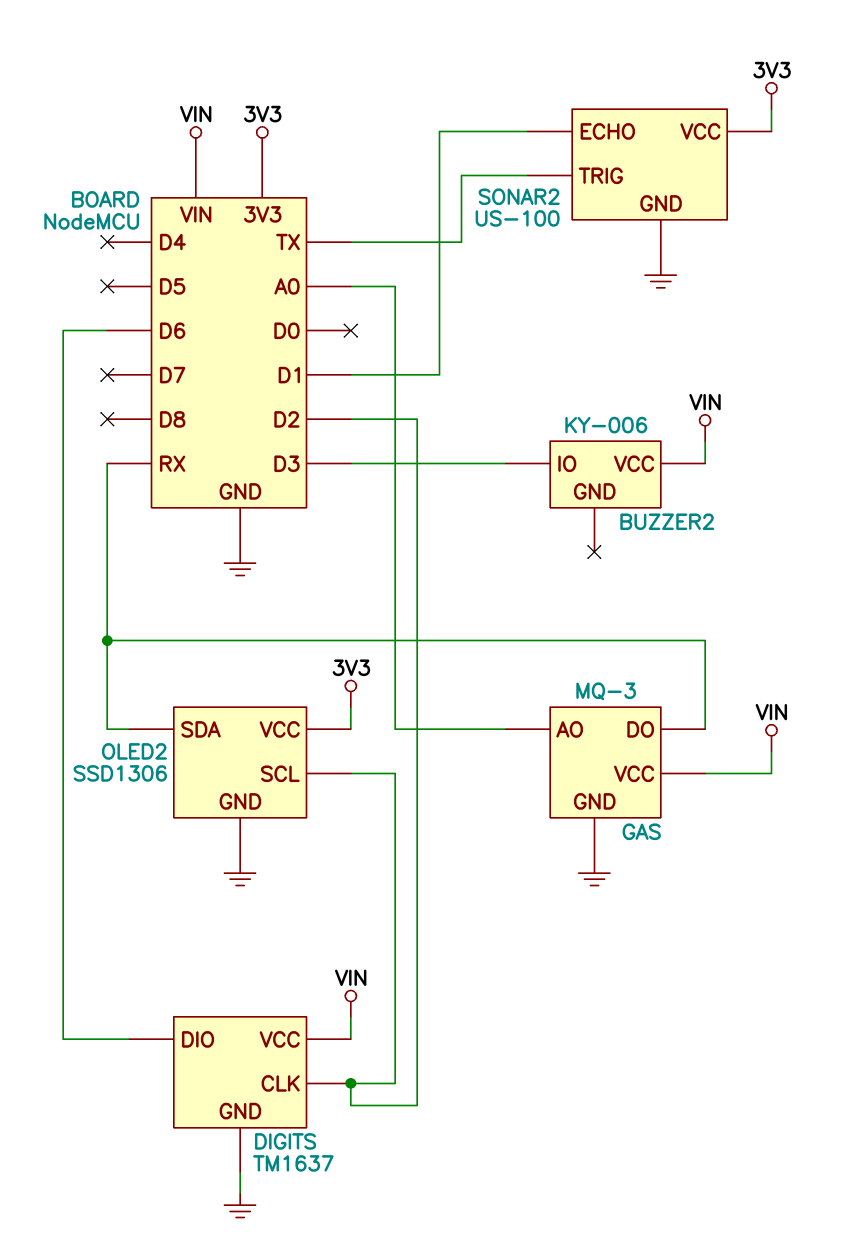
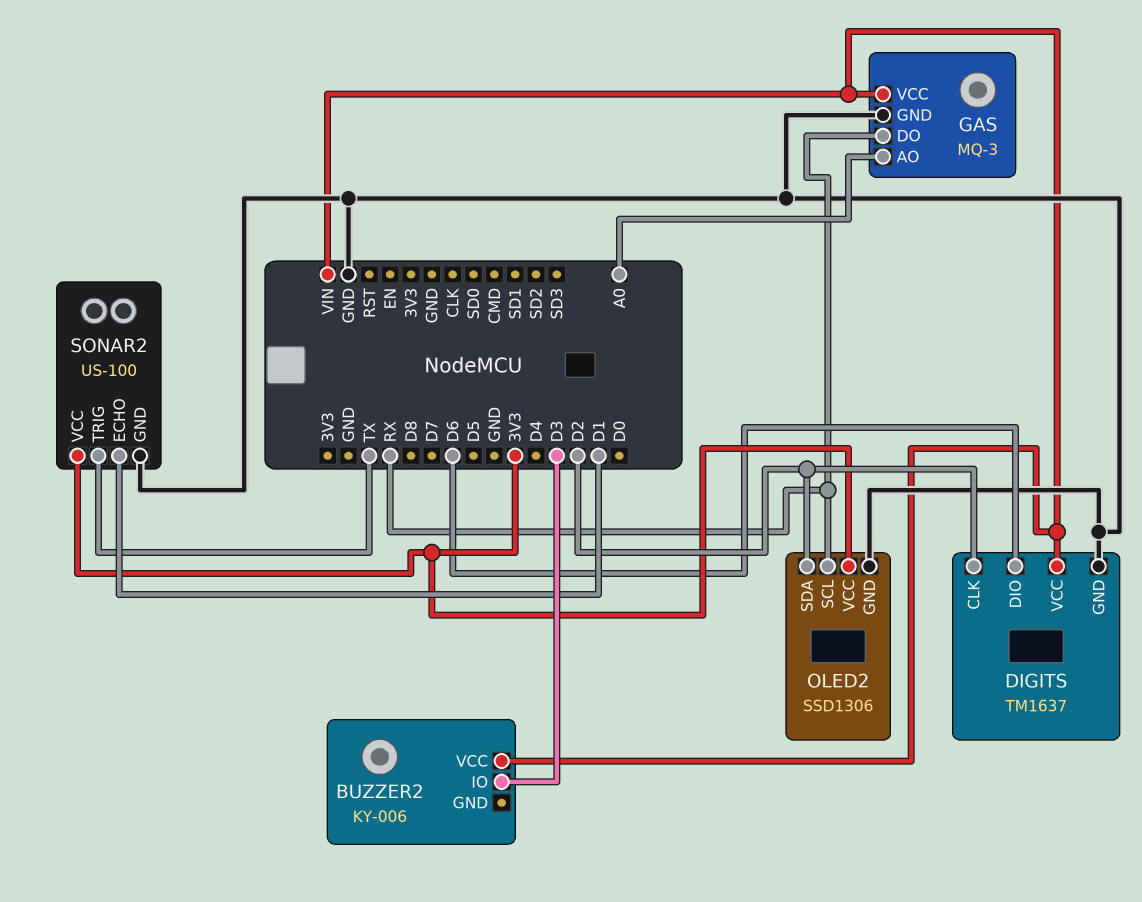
OLED2 pin SCL: D2 -> RX
OLED2 pin SDA: RX -> D2

